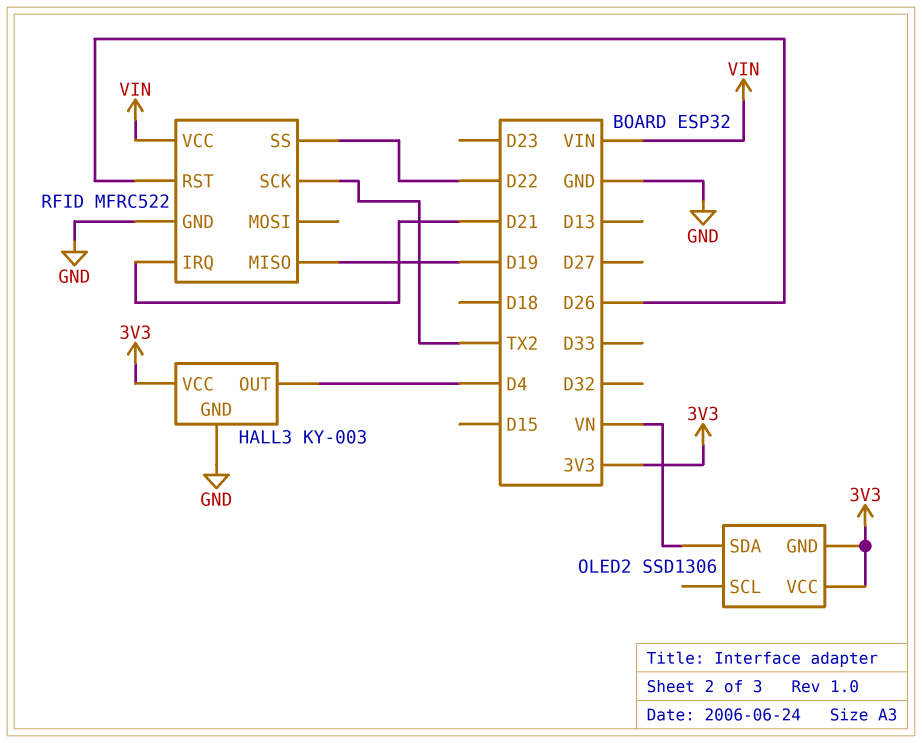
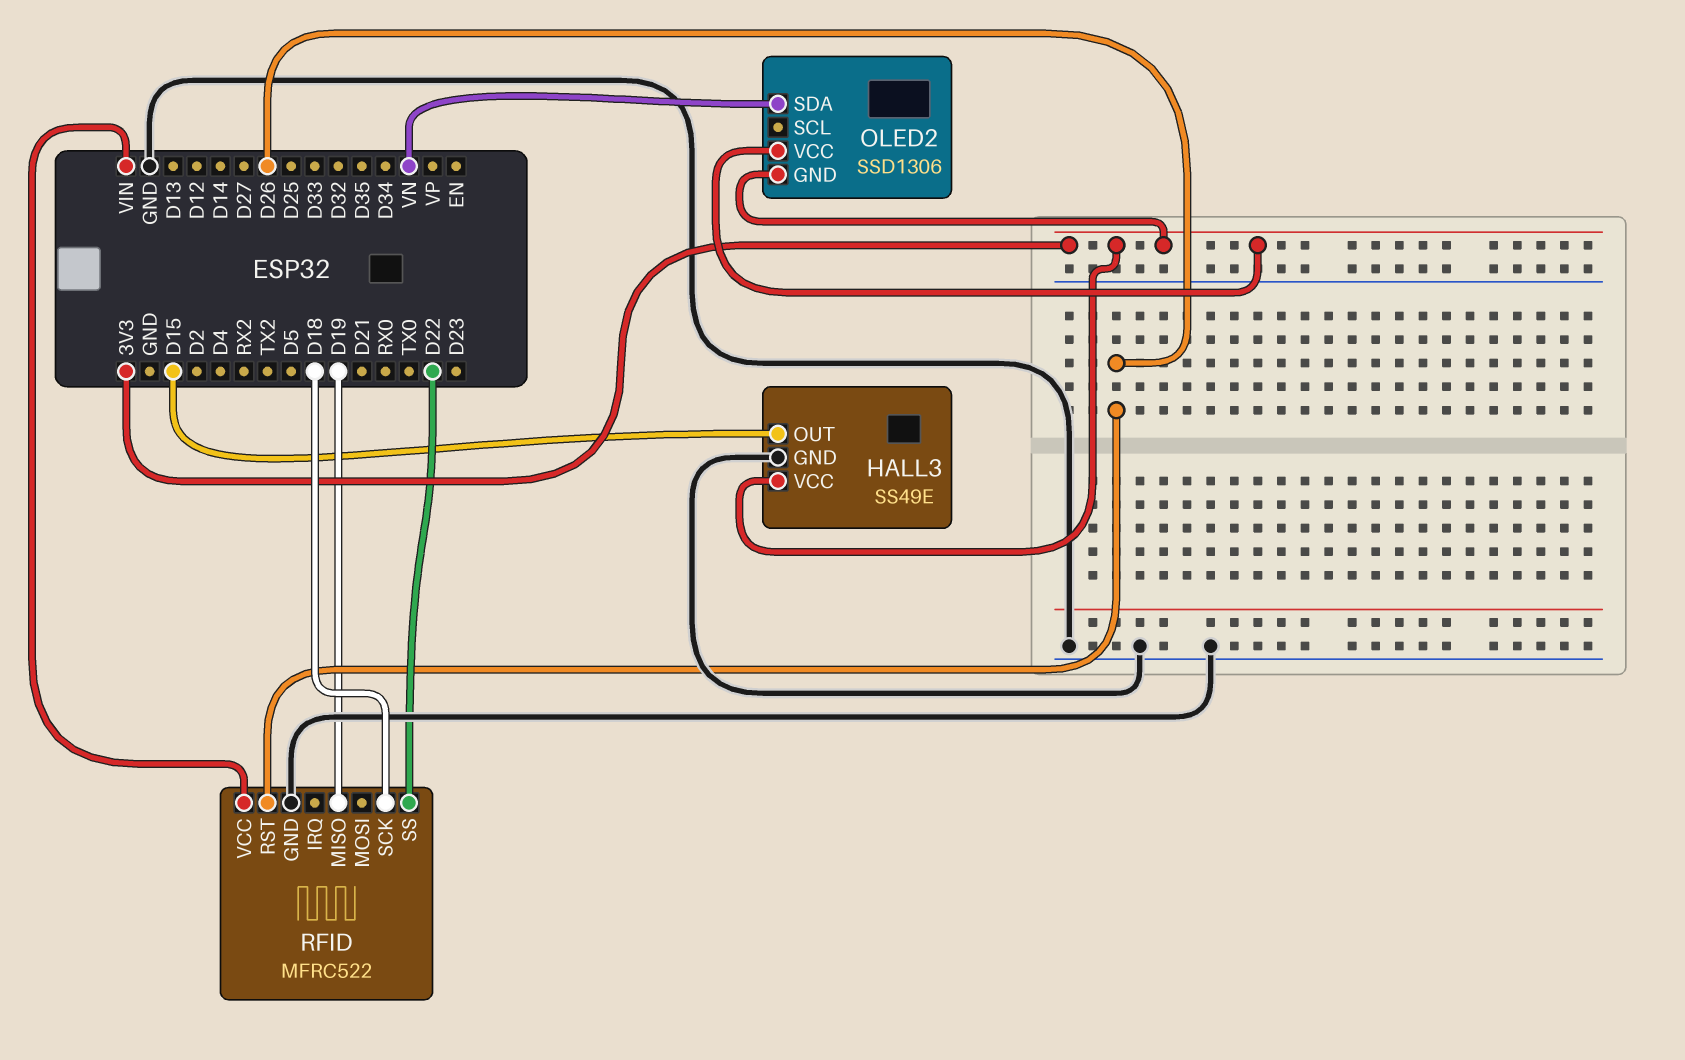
HALL3: KY-003 -> SS49E
HALL3 pin OUT: D4 -> D15
RFID pin IRQ: D21 -> none
RFID pin SCK: TX2 -> D18

